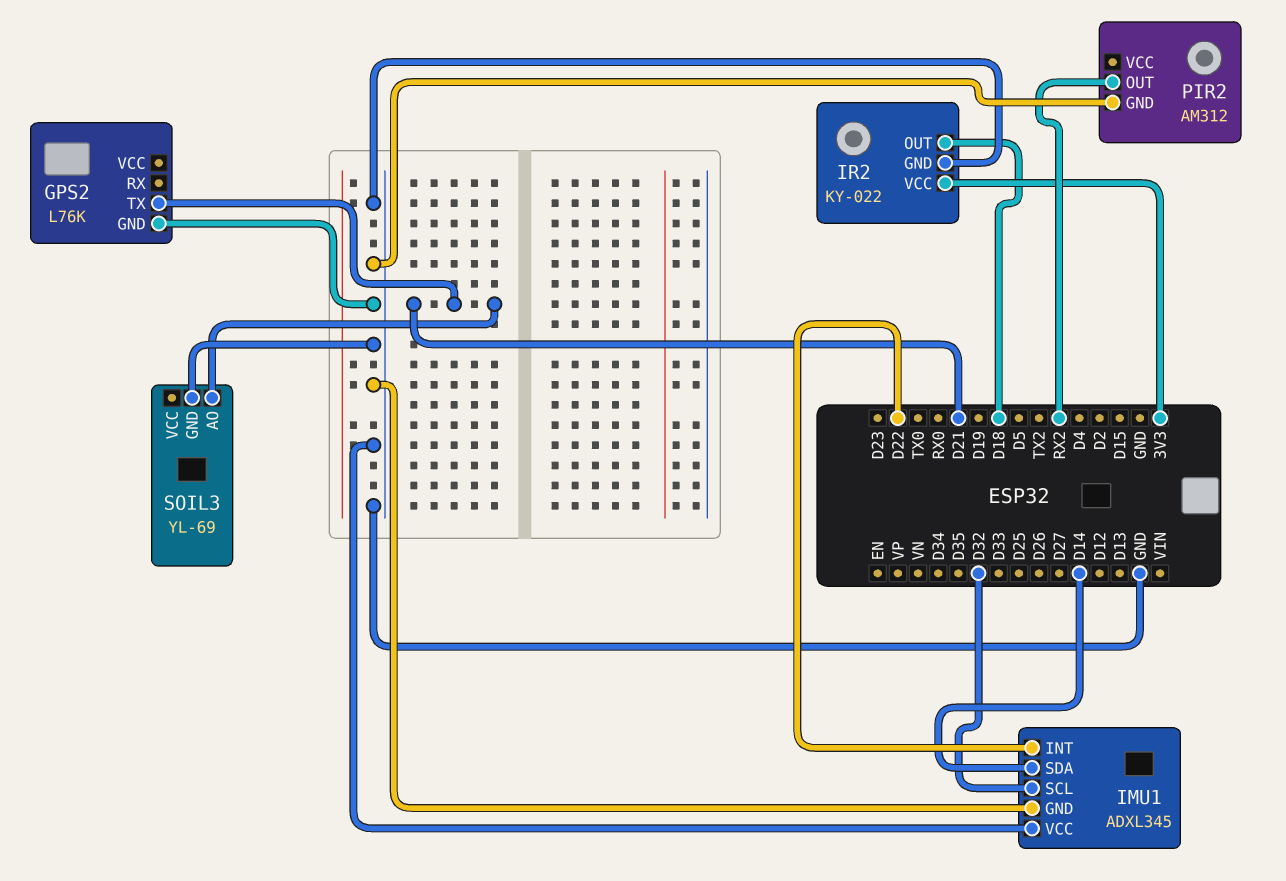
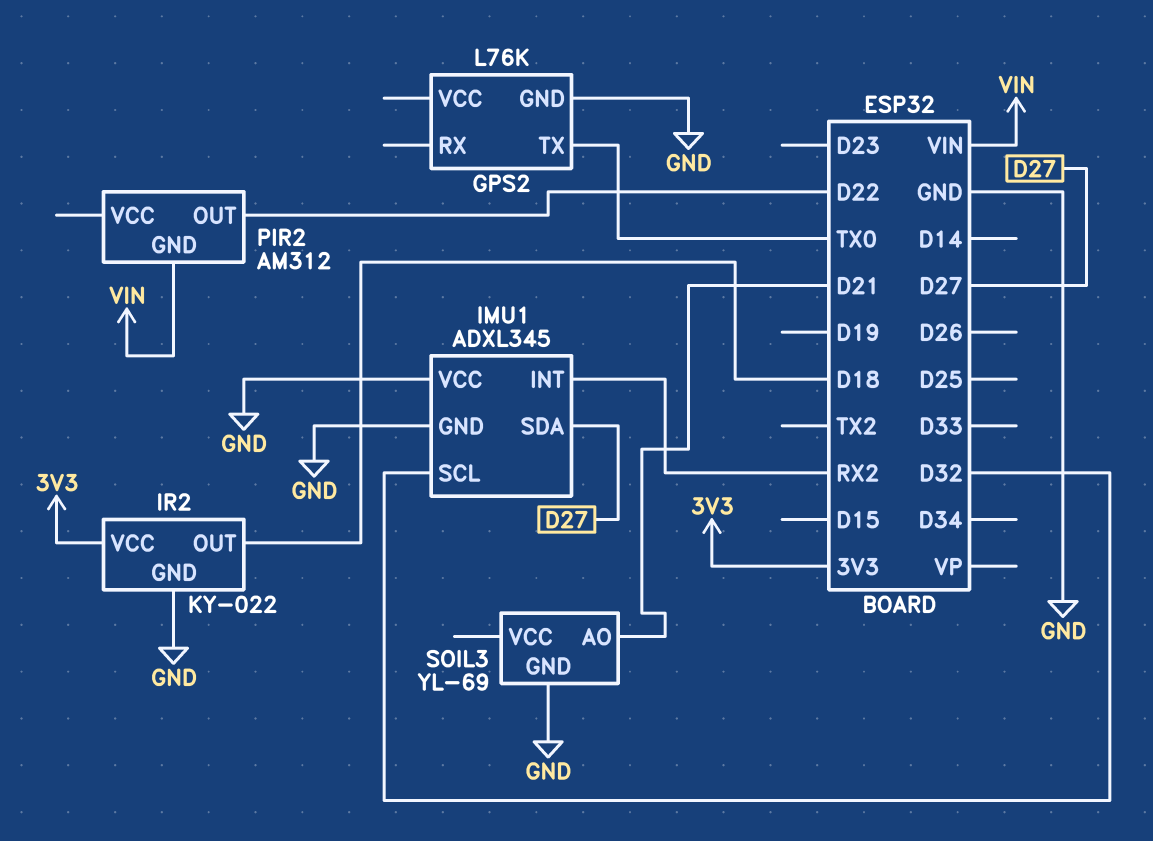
GPS2 pin TX: D21 -> TX0
IMU1 pin INT: D22 -> RX2
IMU1 pin SDA: D14 -> D27
PIR2 pin GND: GND -> VIN
PIR2 pin OUT: RX2 -> D22

